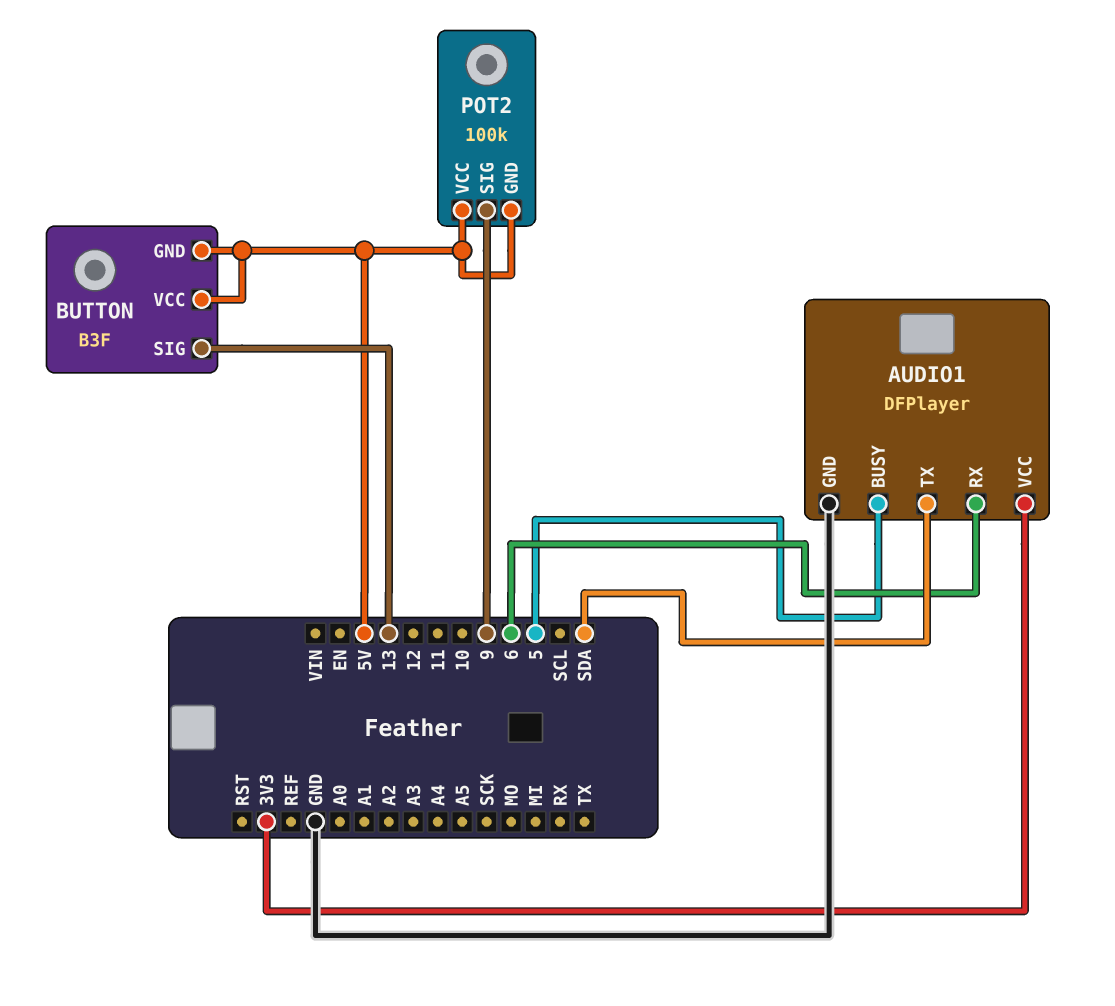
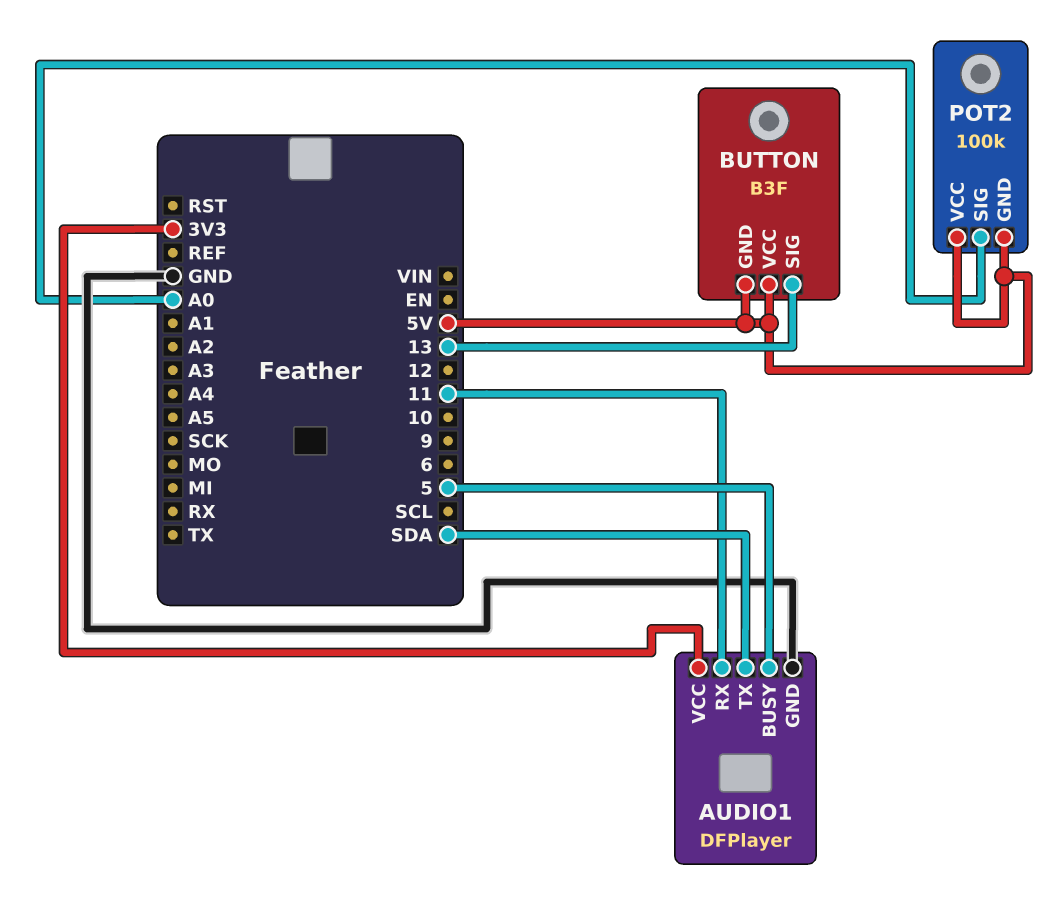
AUDIO1 pin RX: 6 -> 11
POT2 pin SIG: 9 -> A0

